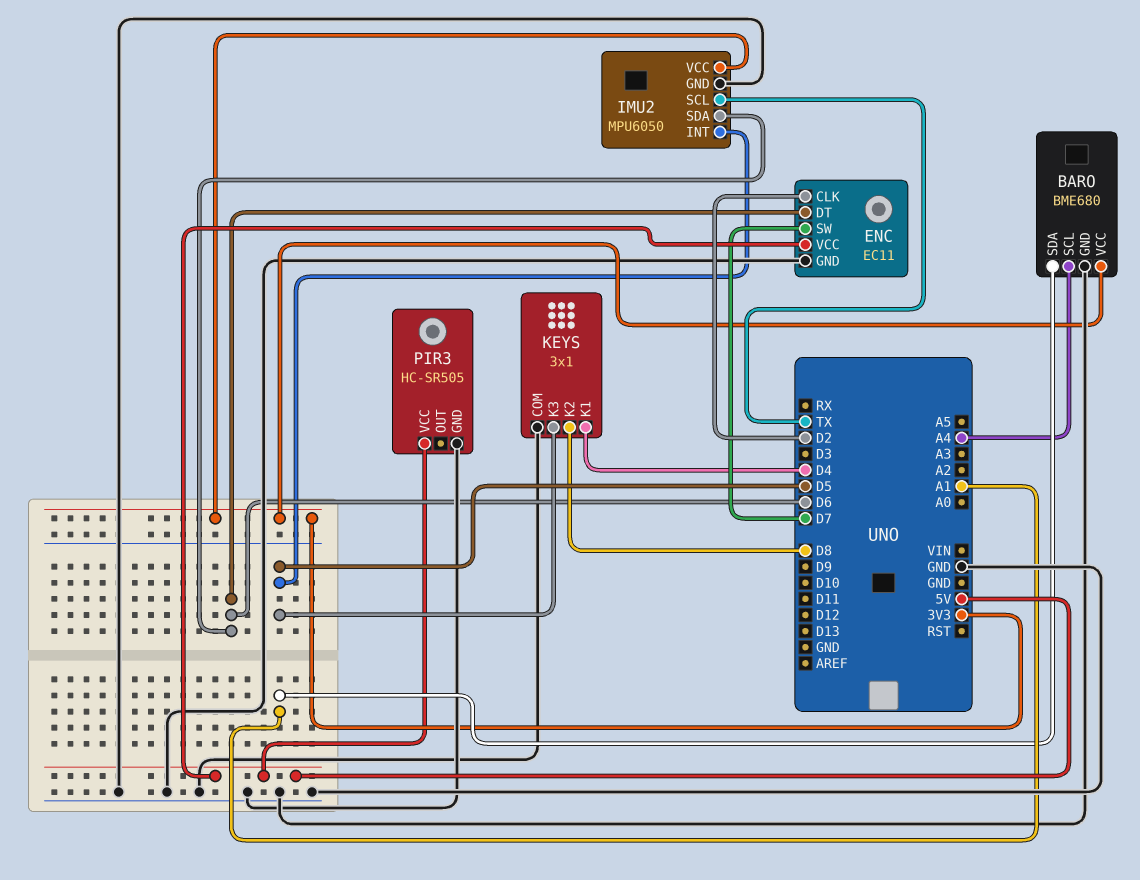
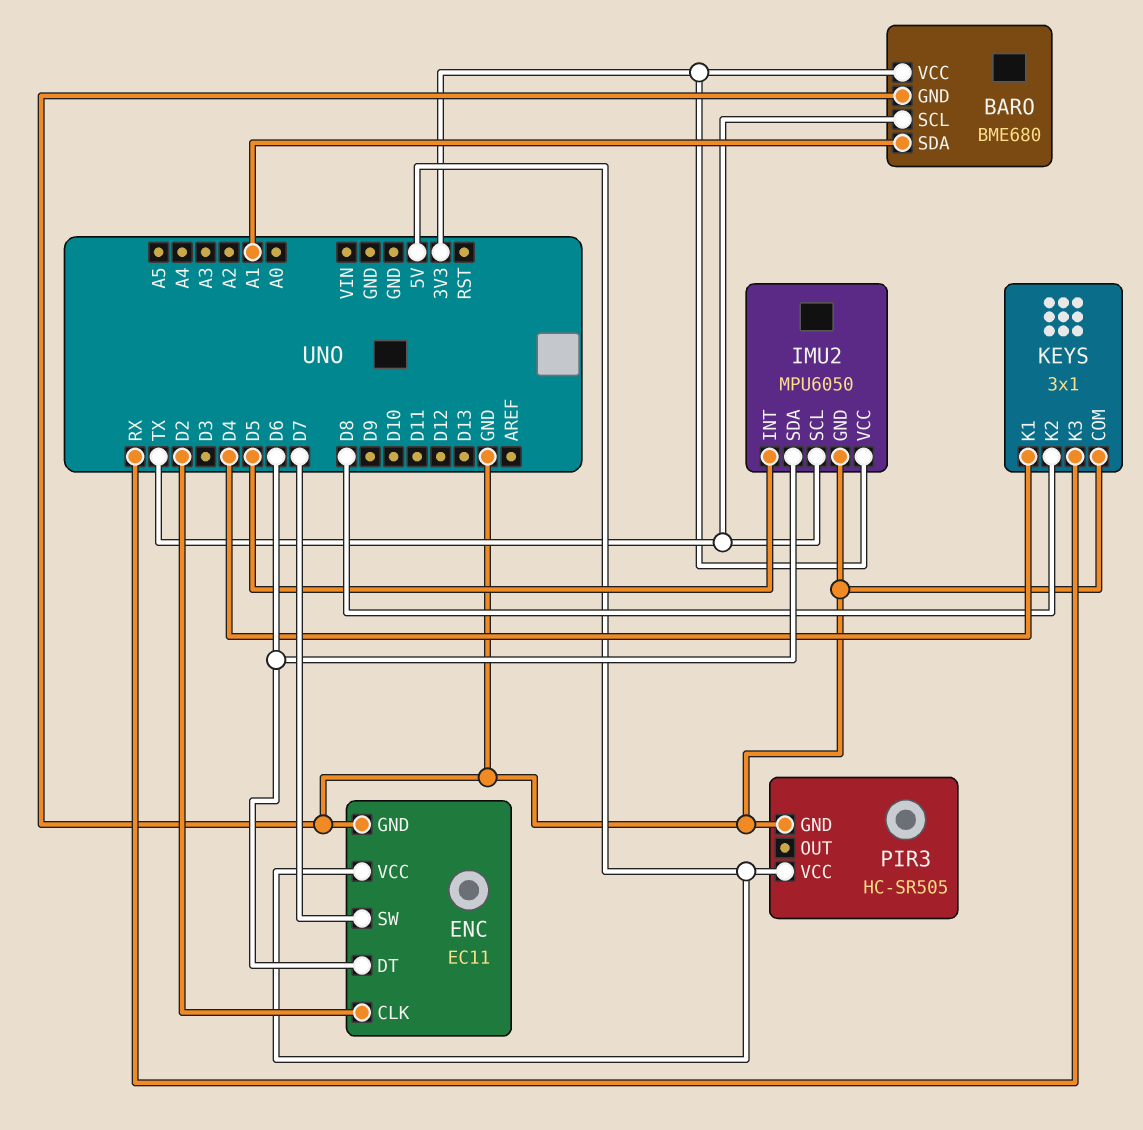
BARO pin SCL: A4 -> TX
KEYS pin K3: D5 -> RX

